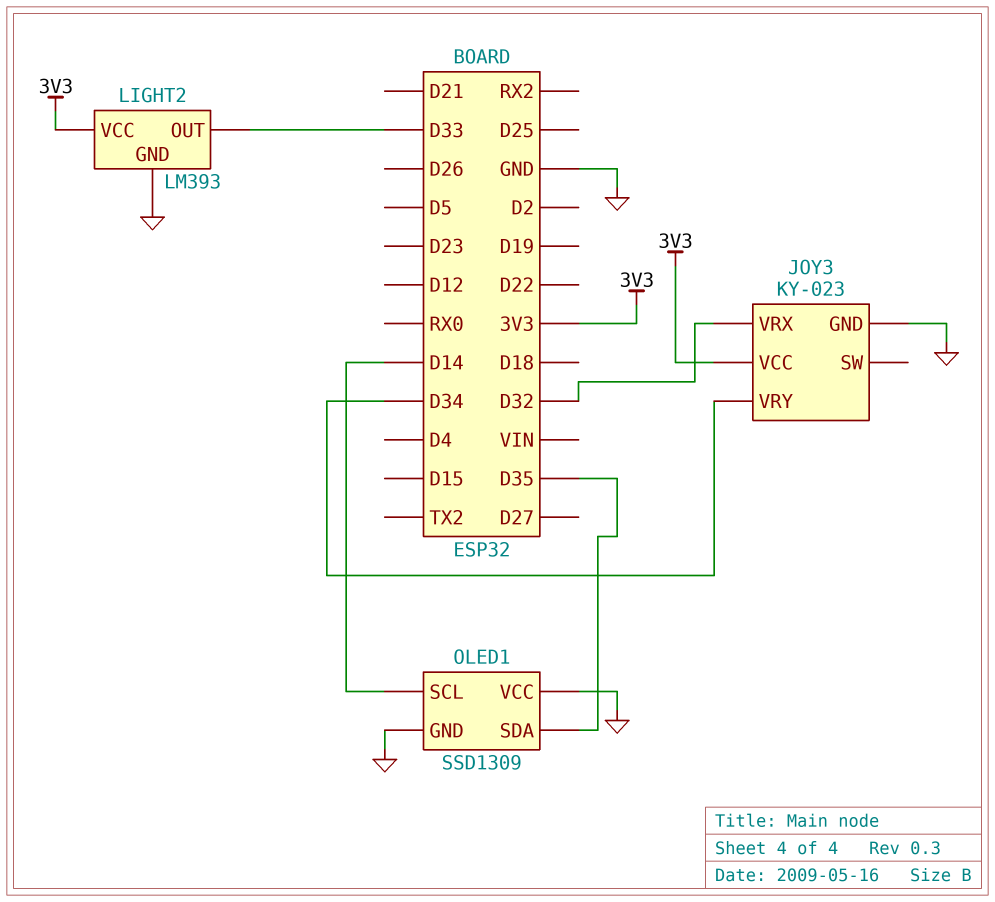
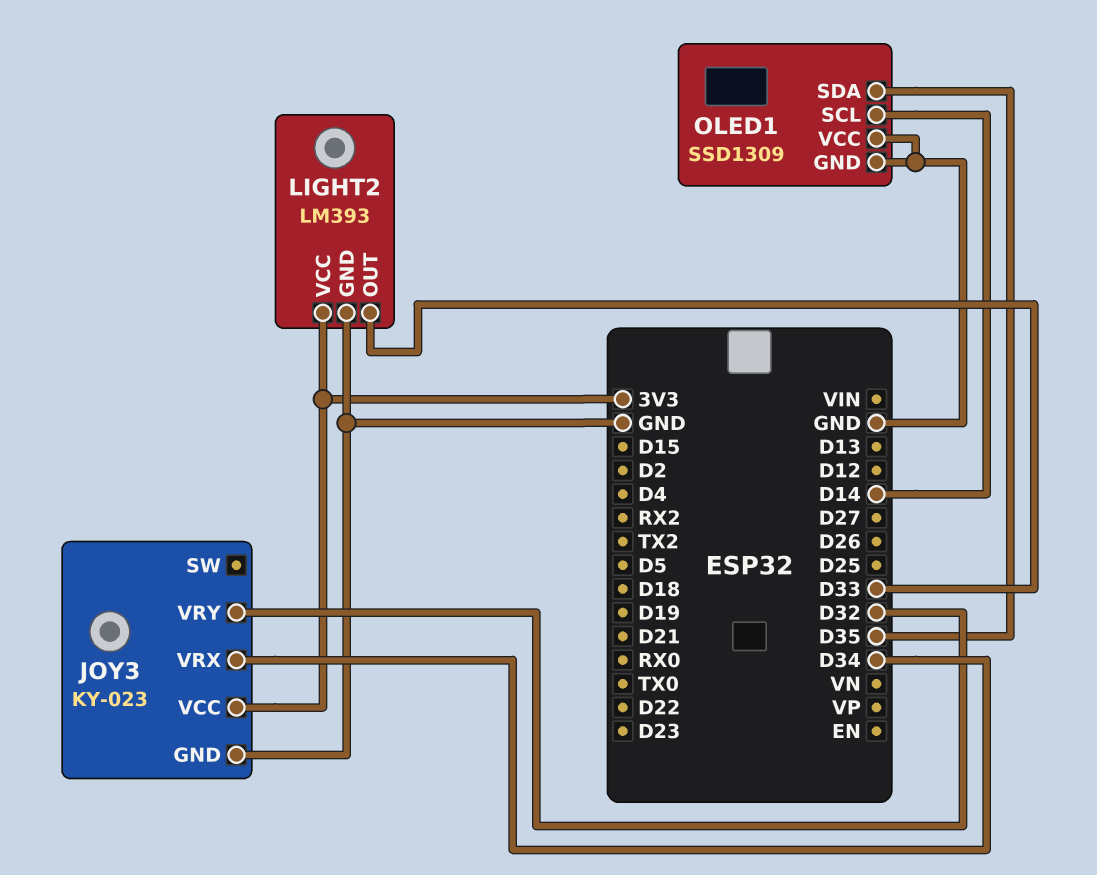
JOY3 pin VRX: D32 -> D34
JOY3 pin VRY: D34 -> D32

